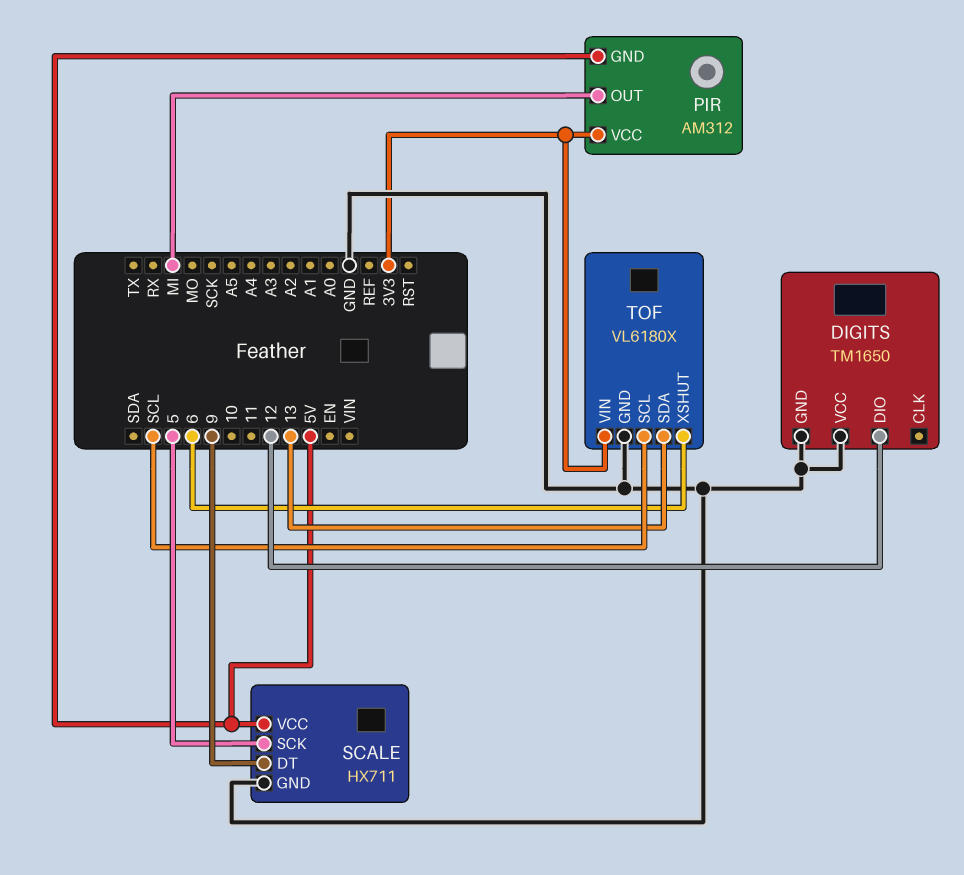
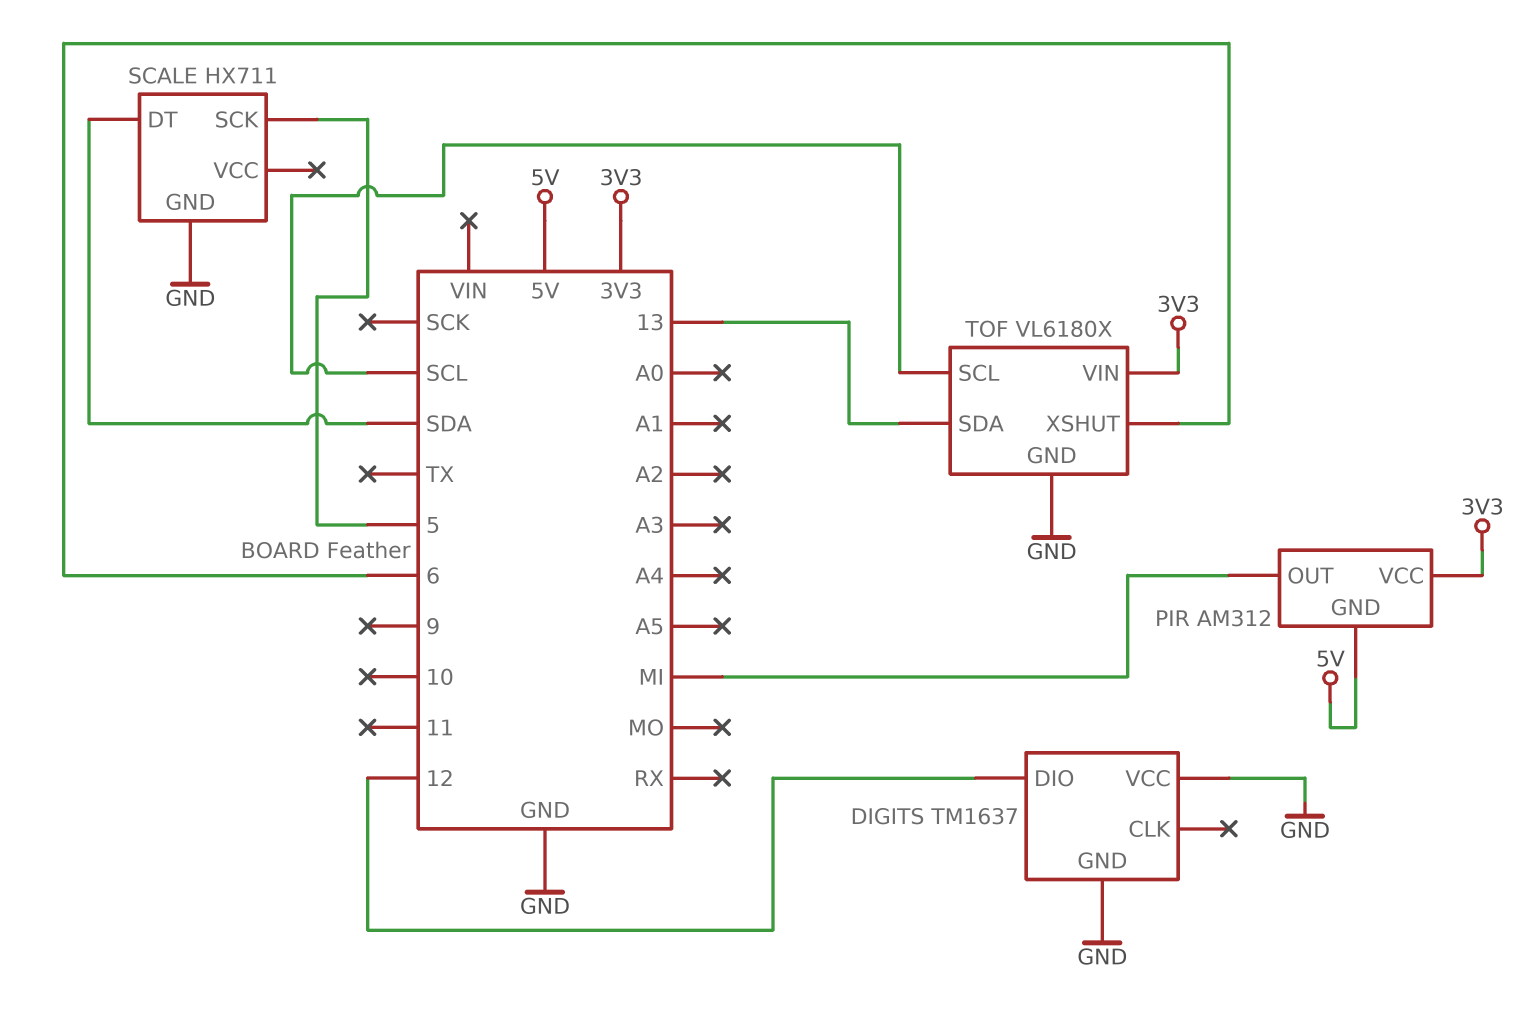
DIGITS: TM1650 -> TM1637
SCALE pin DT: 9 -> SDA
SCALE pin VCC: 5V -> none

